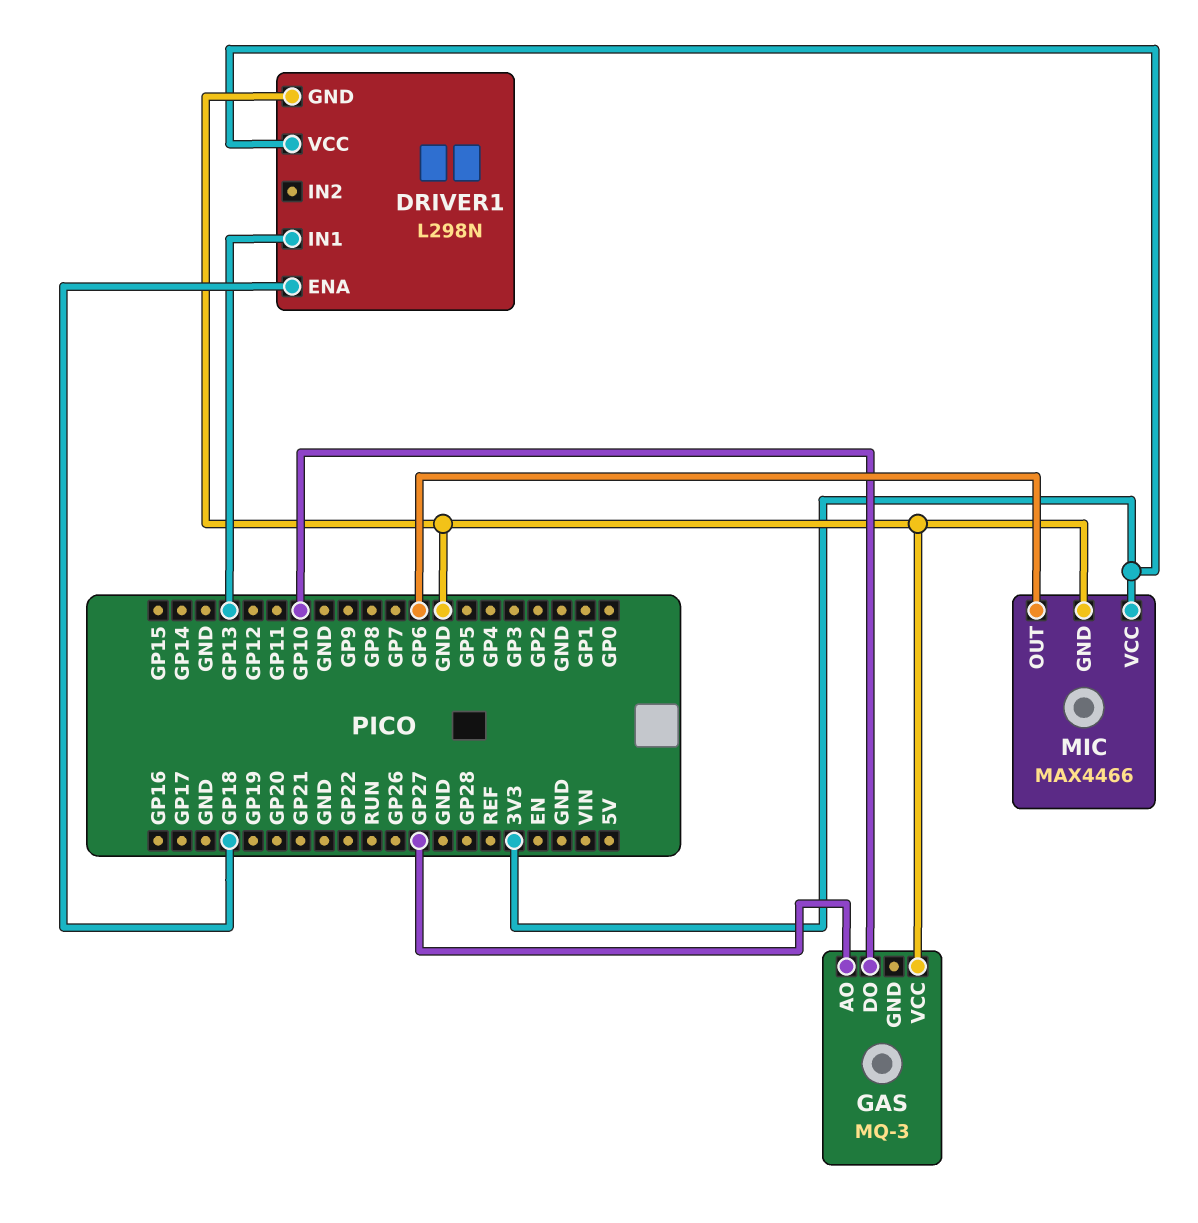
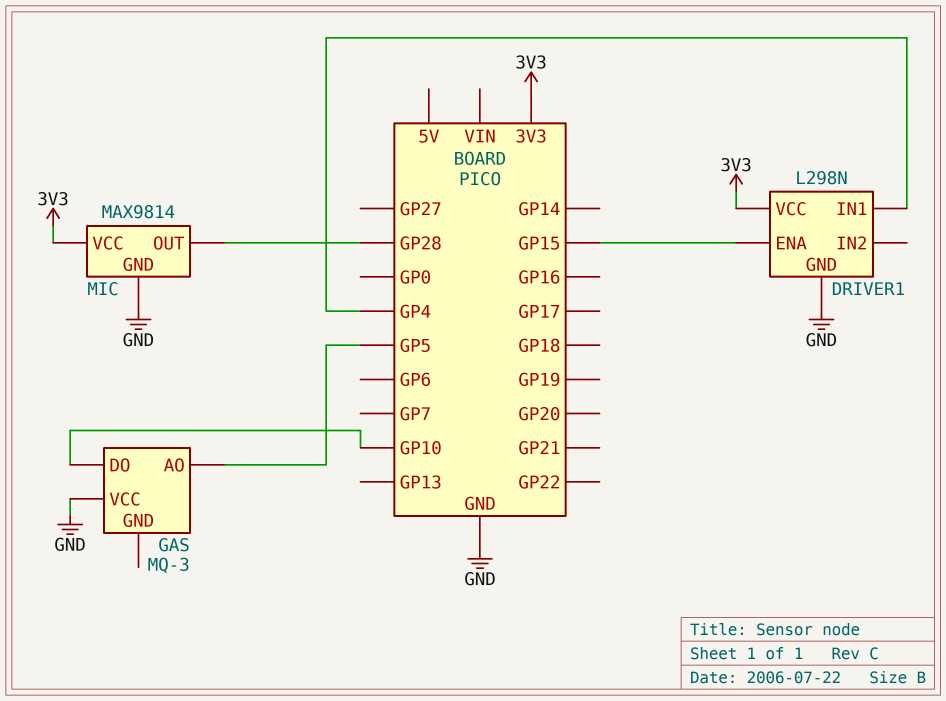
DRIVER1 pin ENA: GP18 -> GP15
DRIVER1 pin IN1: GP13 -> GP4
GAS pin AO: GP27 -> GP5
MIC: MAX4466 -> MAX9814
MIC pin OUT: GP6 -> GP28

